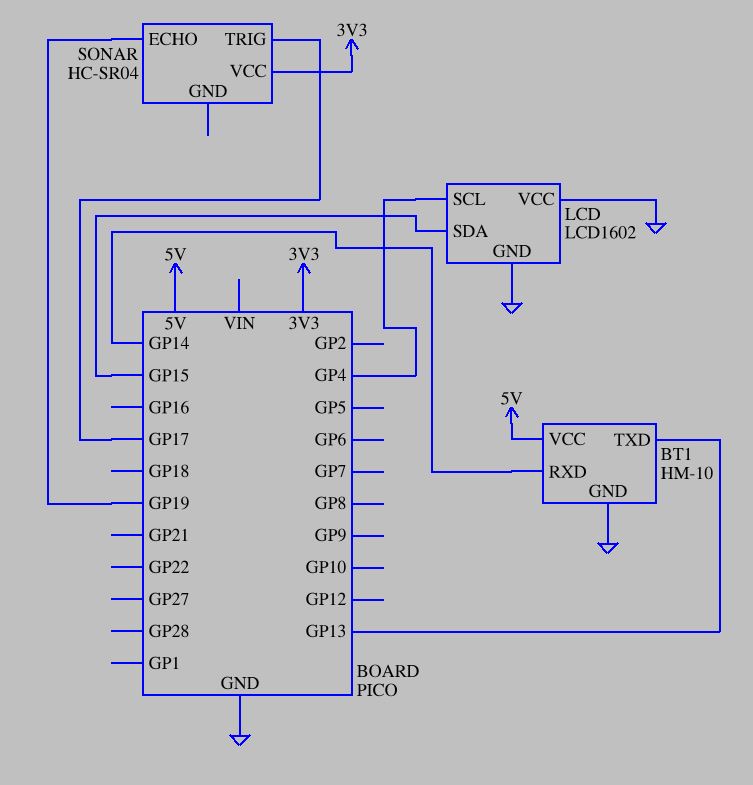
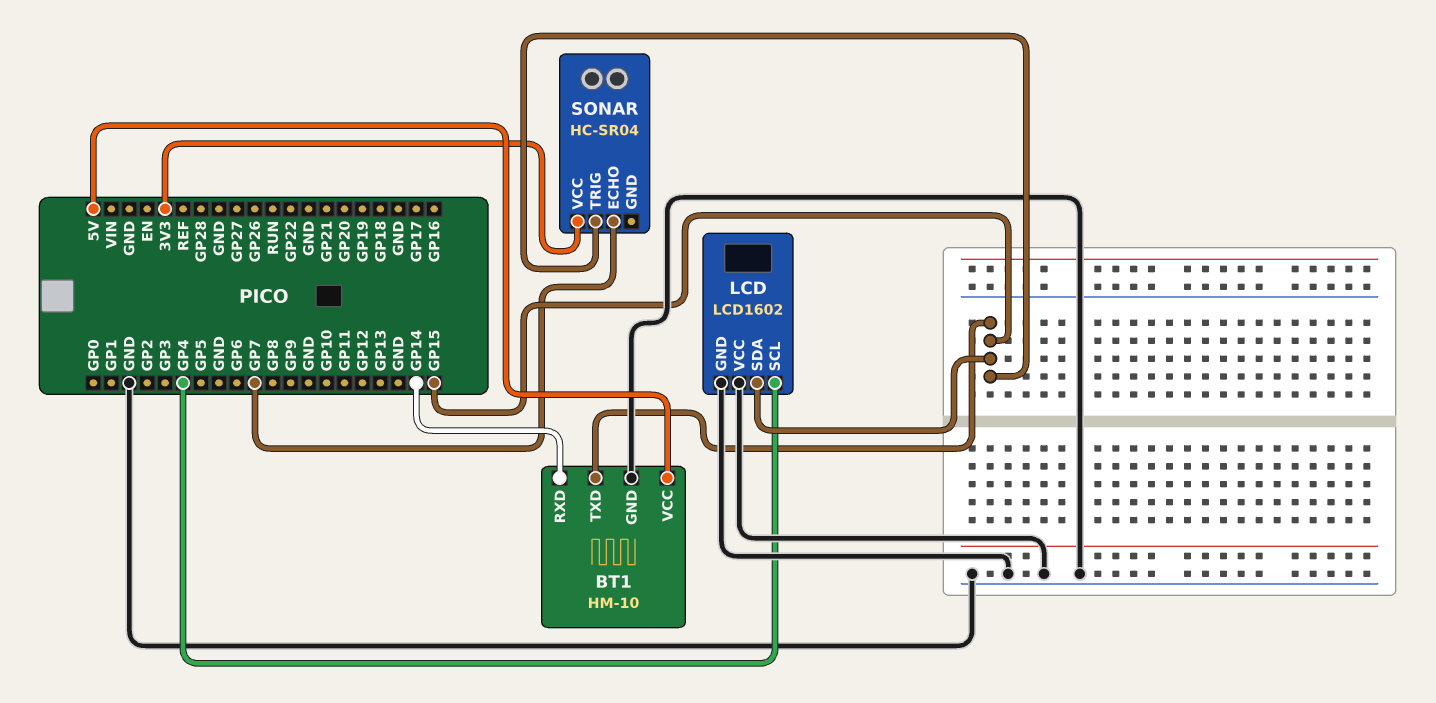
BT1 pin TXD: GP13 -> GP15
SONAR pin ECHO: GP19 -> GP7
SONAR pin TRIG: GP17 -> GP15

